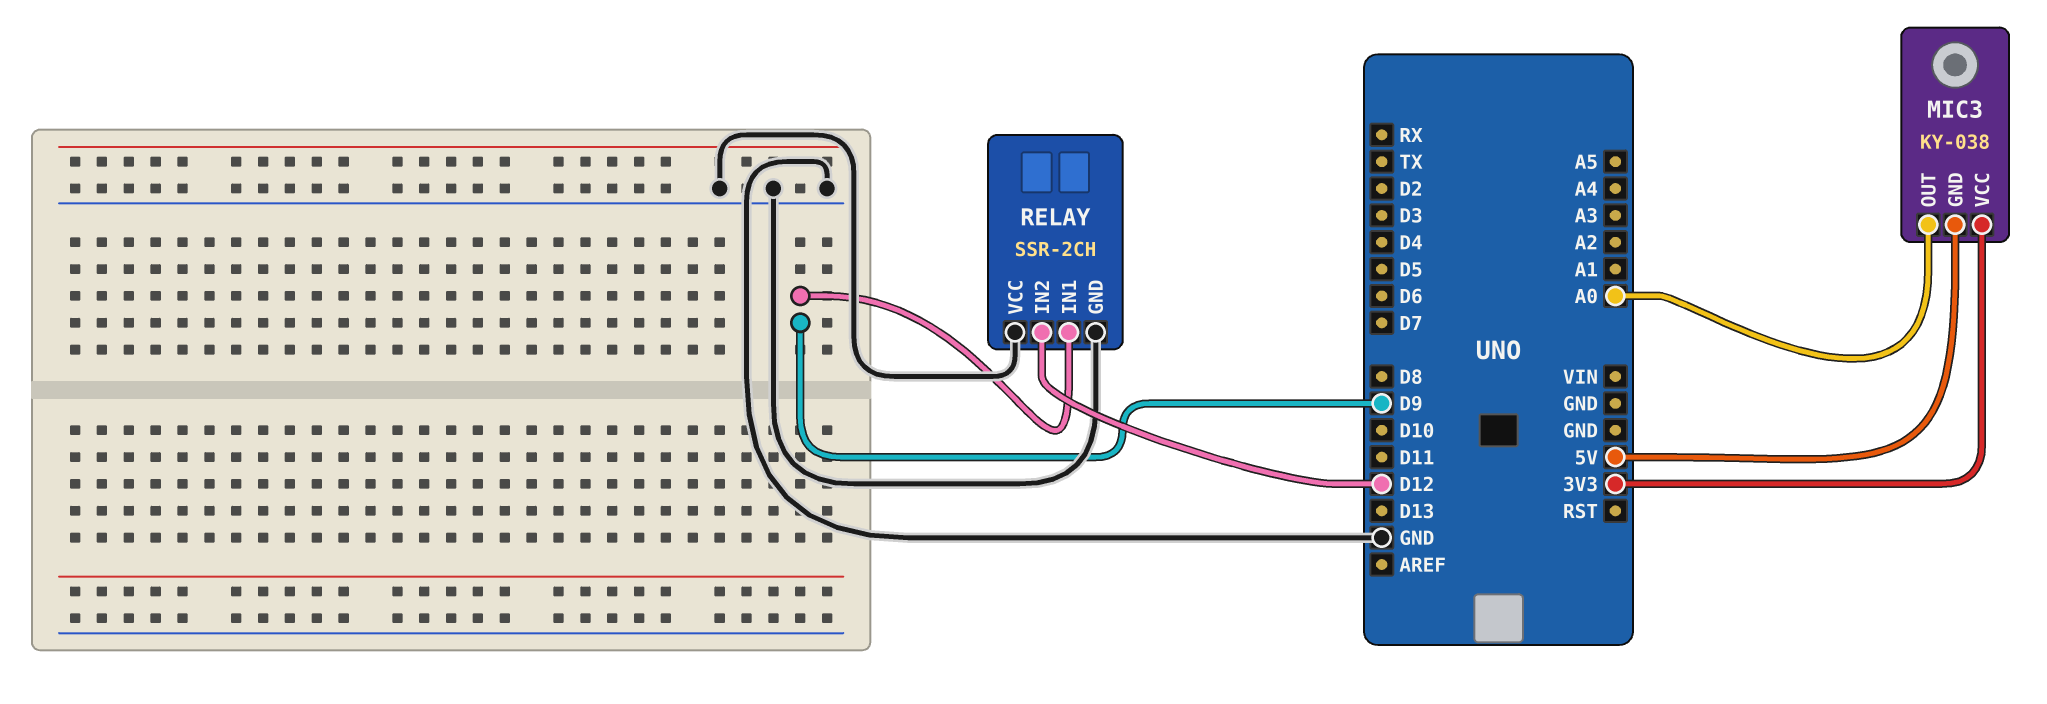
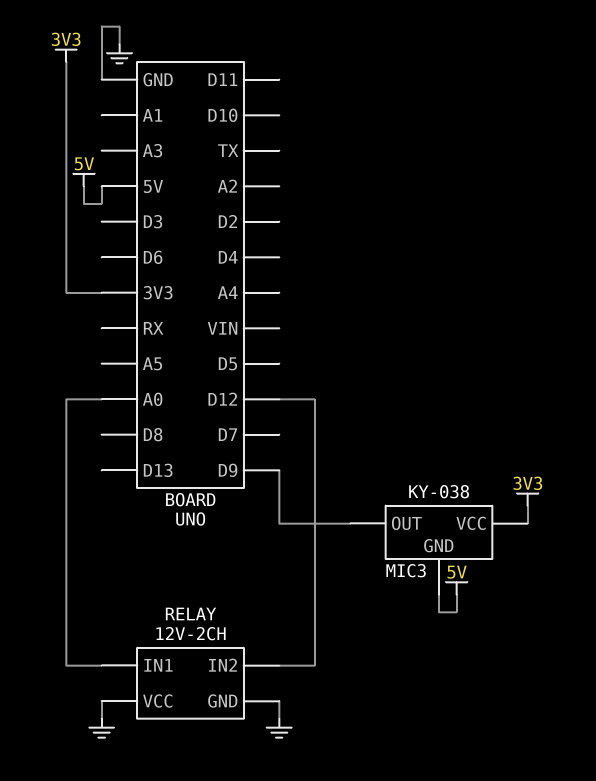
MIC3 pin OUT: A0 -> D9
RELAY: SSR-2CH -> 12V-2CH
RELAY pin IN1: D9 -> A0

